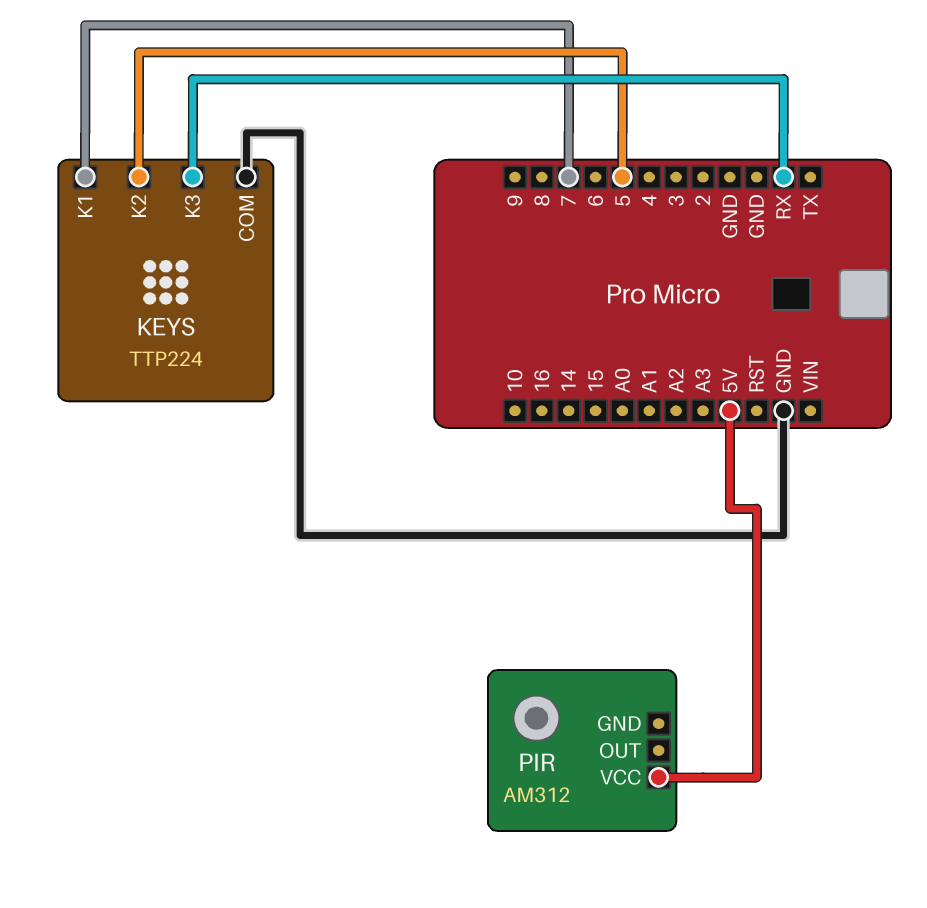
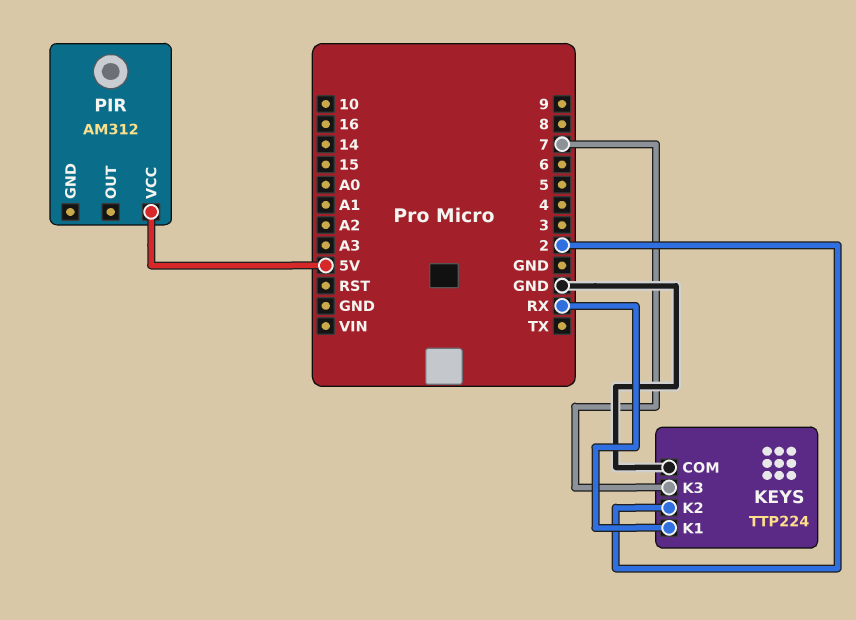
KEYS pin K1: 7 -> RX
KEYS pin K2: 5 -> 2
KEYS pin K3: RX -> 7

